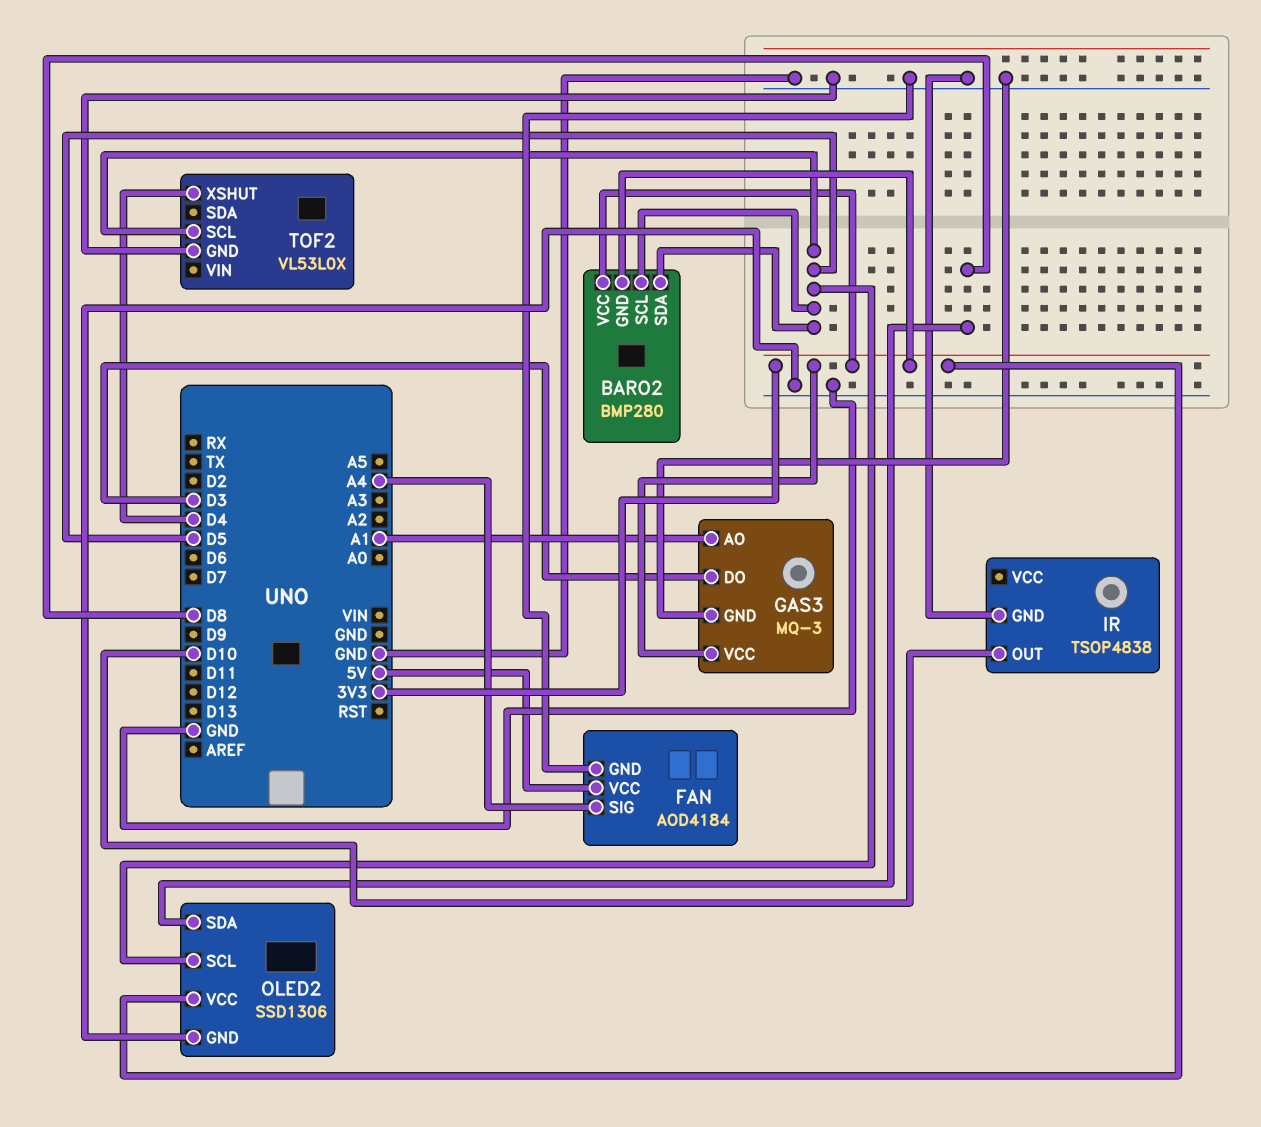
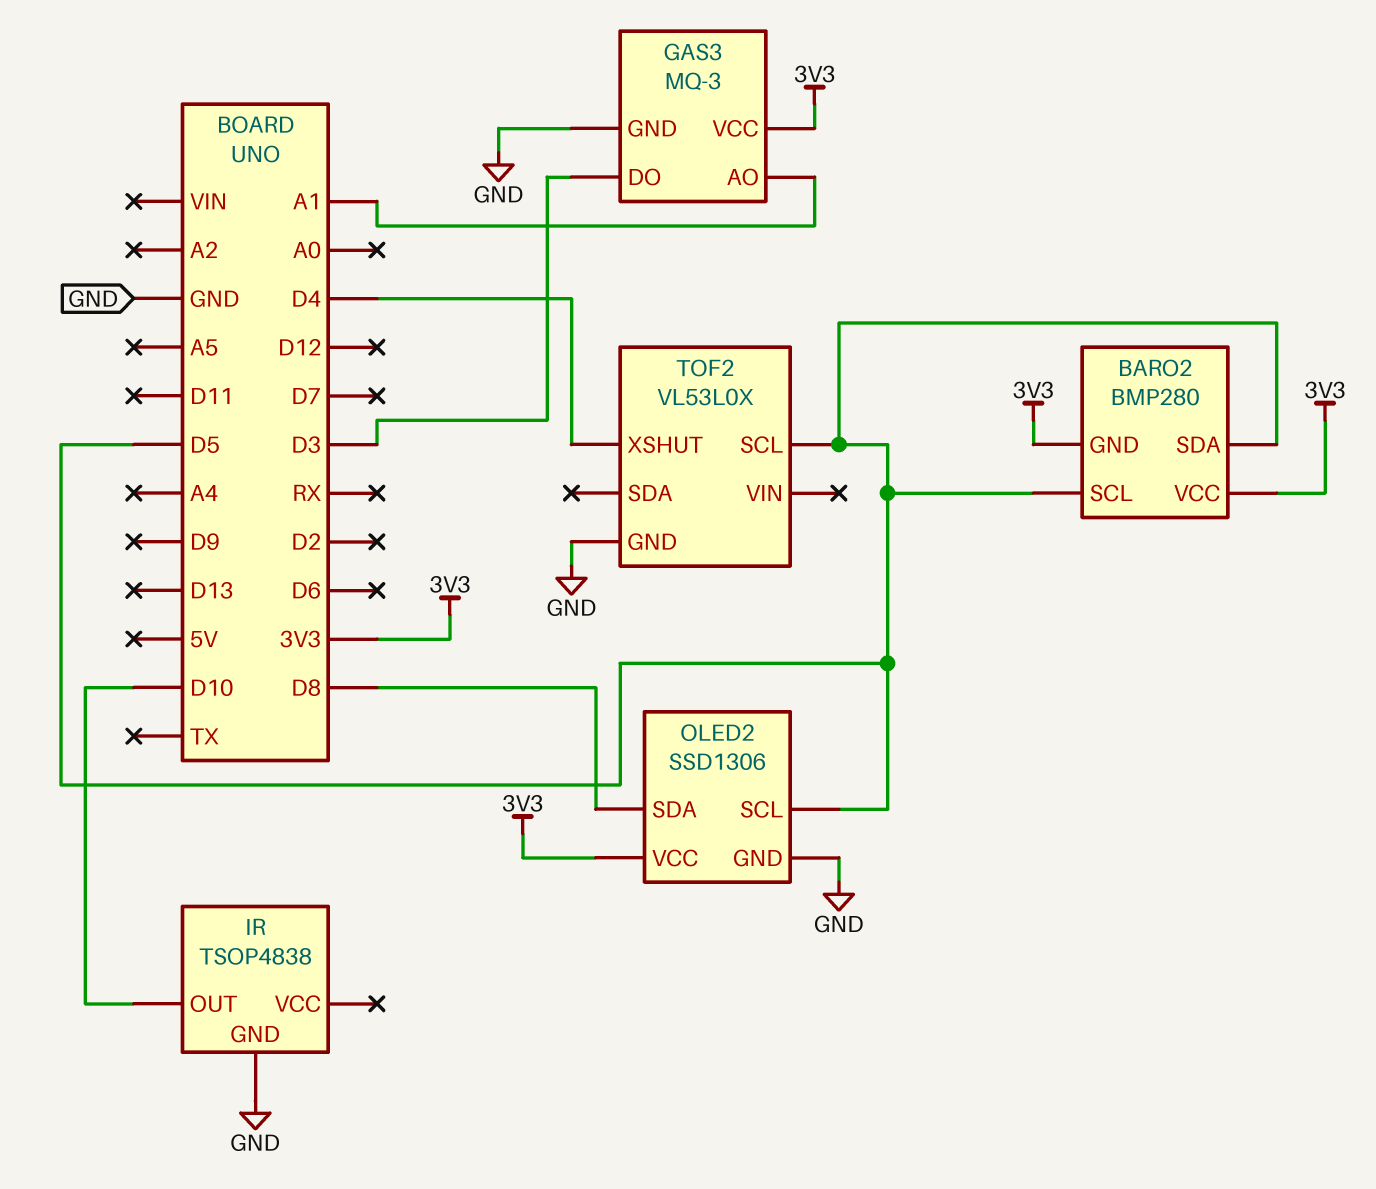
FAN: AOD4184 -> none
FAN pin GND: GND -> none
FAN pin SIG: A4 -> none
FAN pin VCC: 5V -> none

